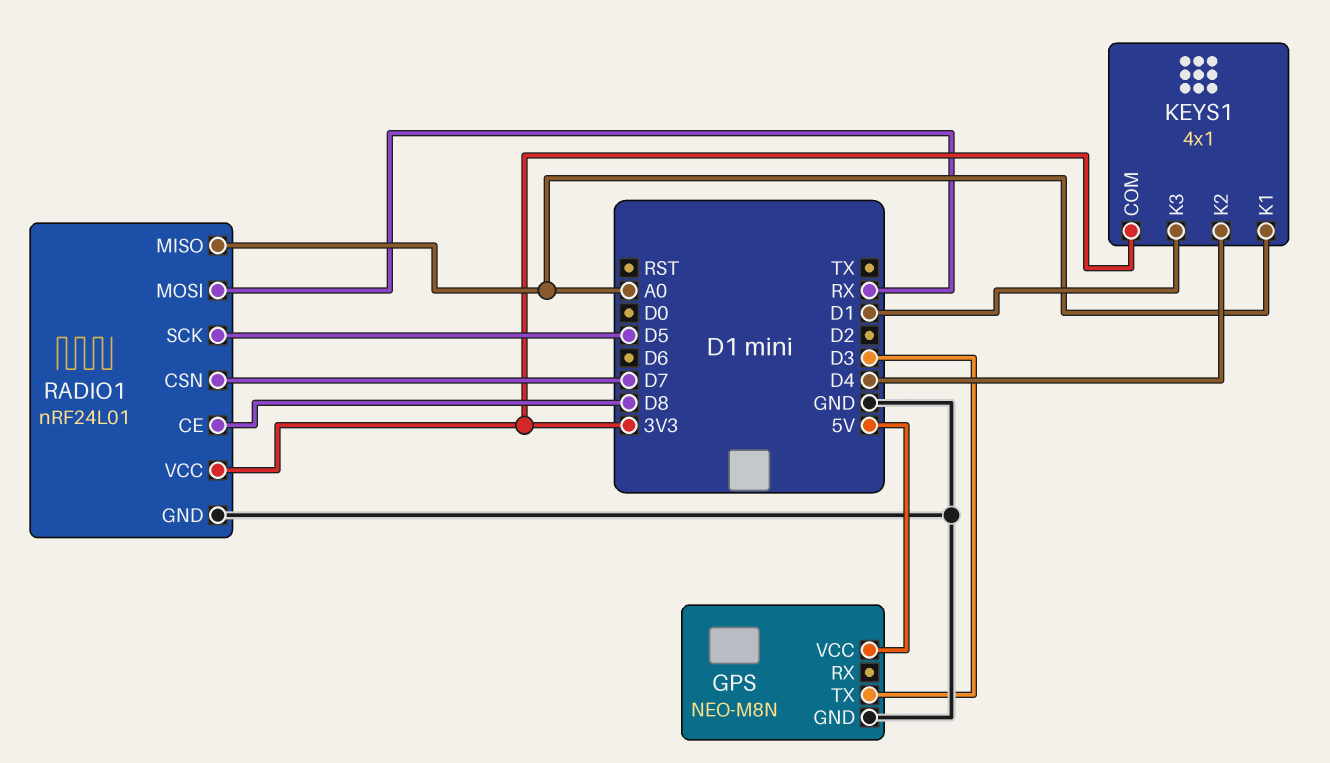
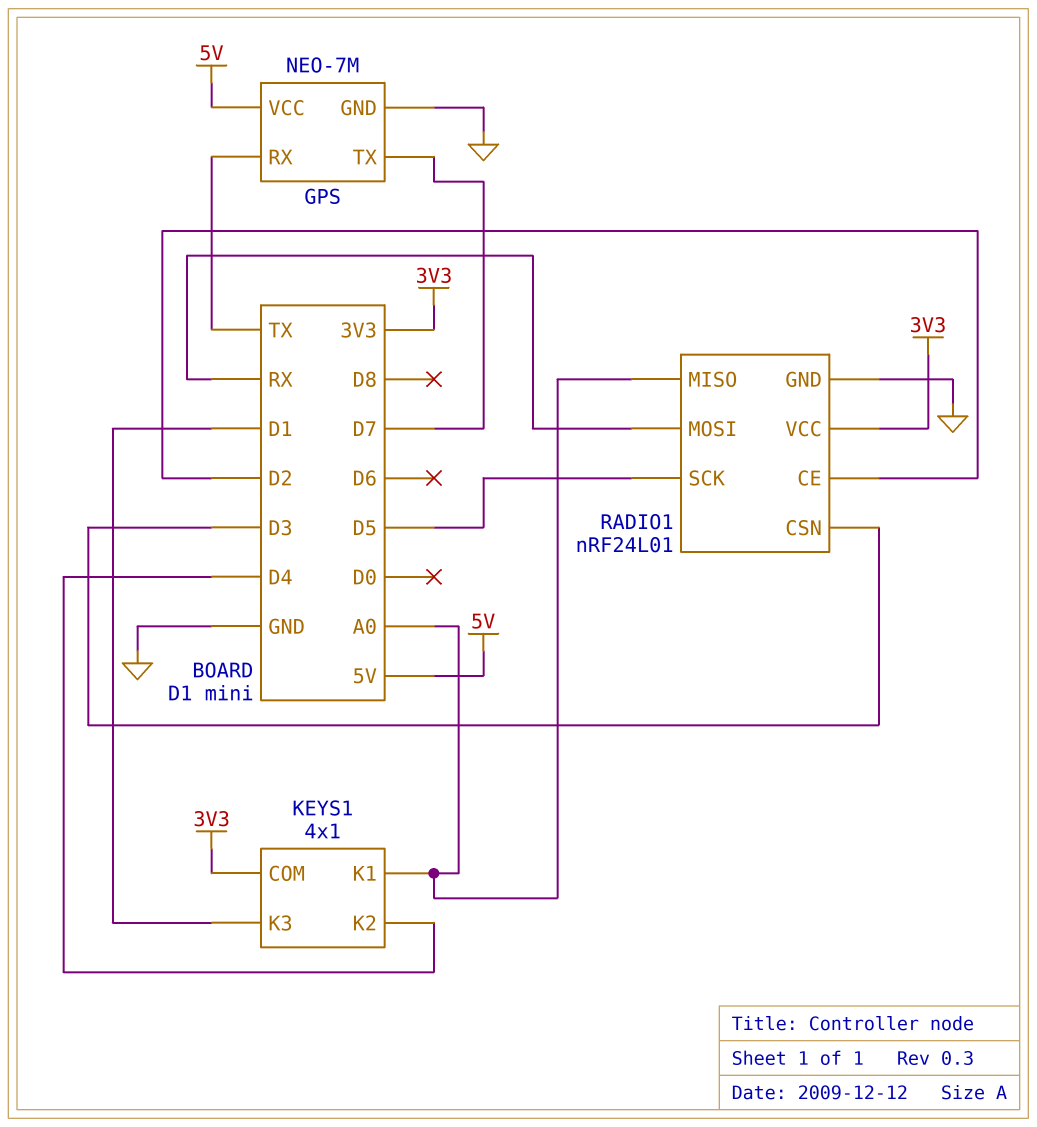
GPS: NEO-M8N -> NEO-7M
GPS pin RX: none -> TX
GPS pin TX: D3 -> D7
RADIO1 pin CE: D8 -> D2
RADIO1 pin CSN: D7 -> D3

